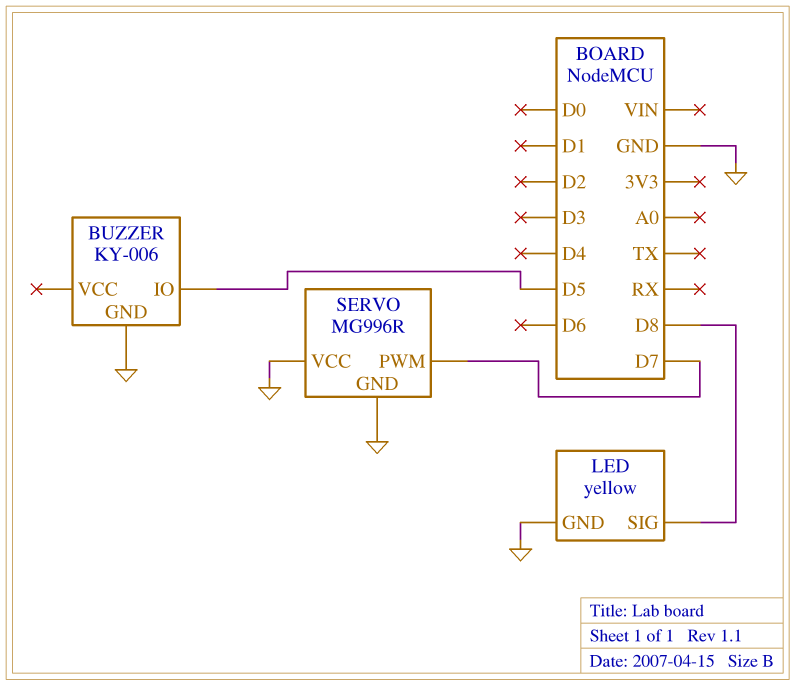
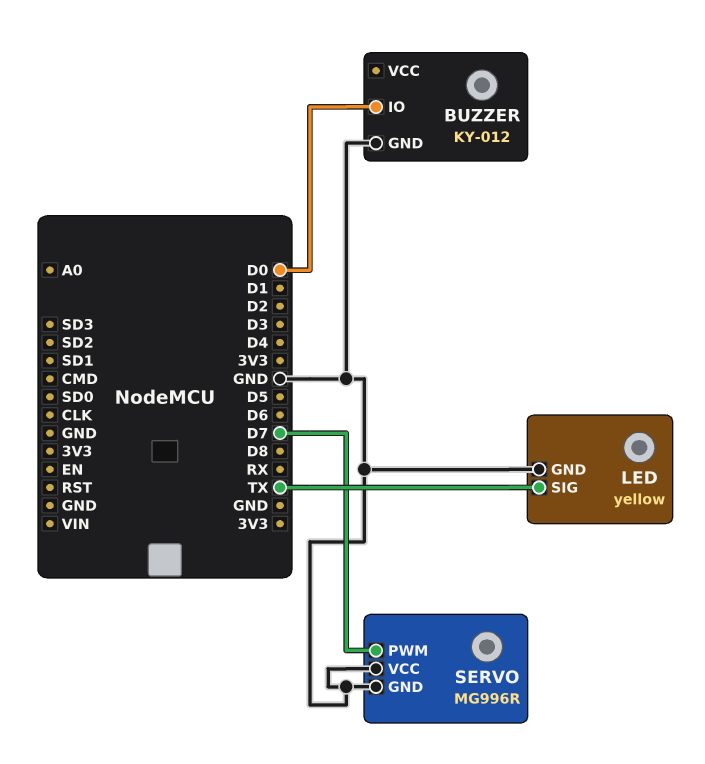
BUZZER: KY-006 -> KY-012
BUZZER pin IO: D5 -> D0
LED pin SIG: D8 -> TX

